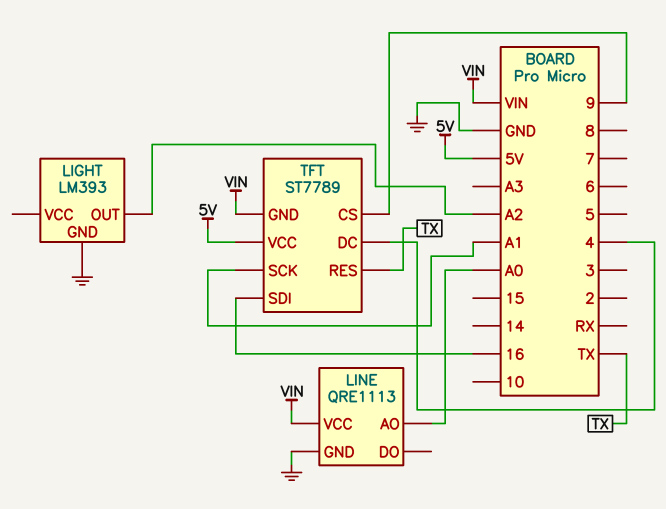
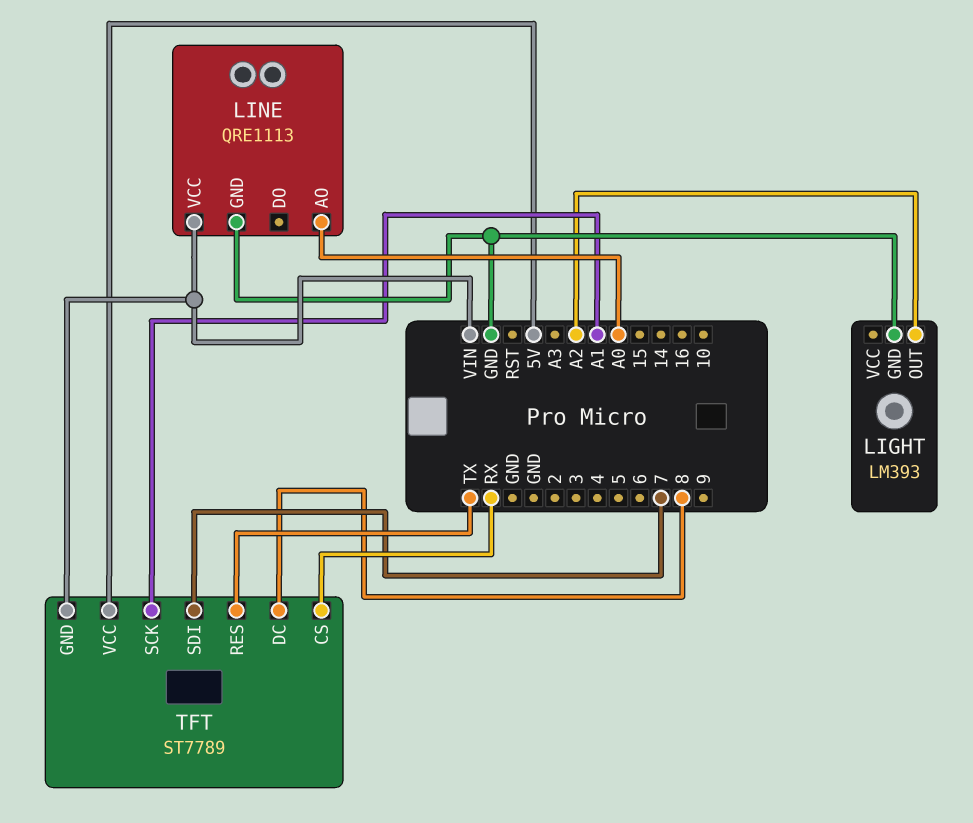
TFT pin CS: 9 -> RX
TFT pin DC: 4 -> 8
TFT pin SDI: 16 -> 7

